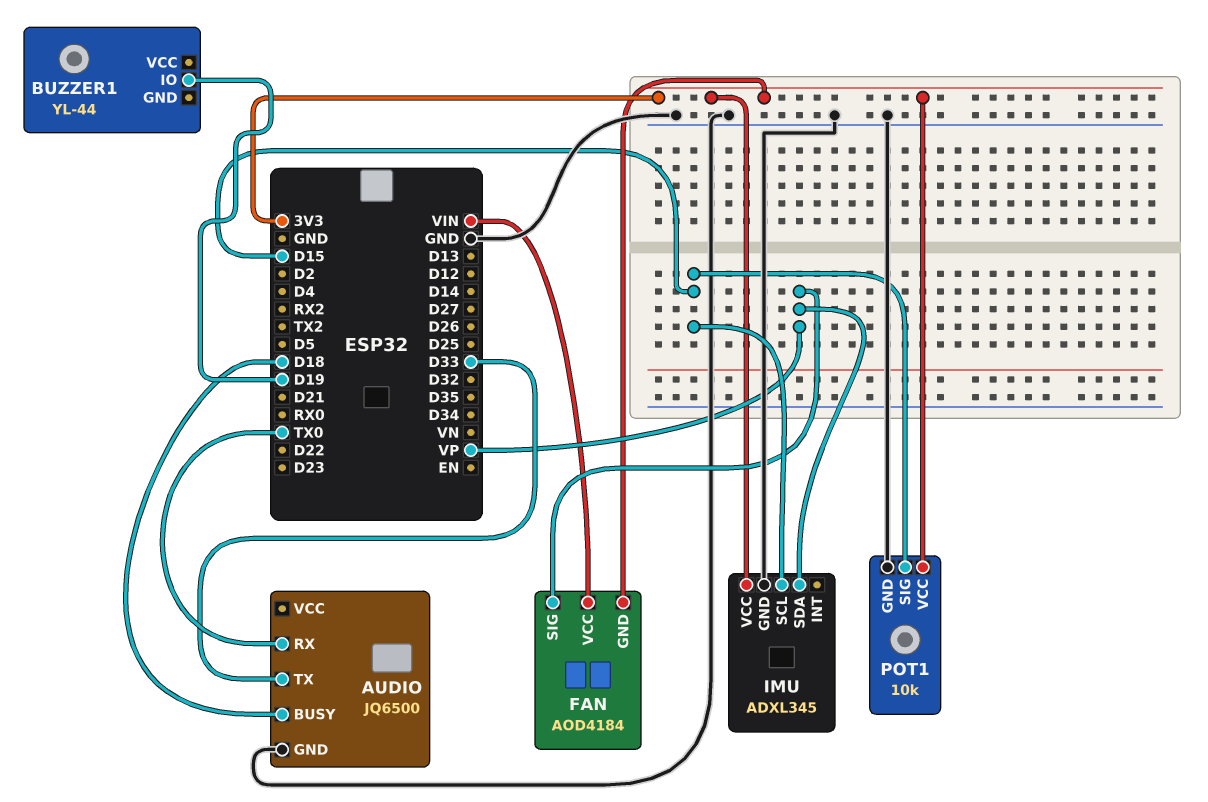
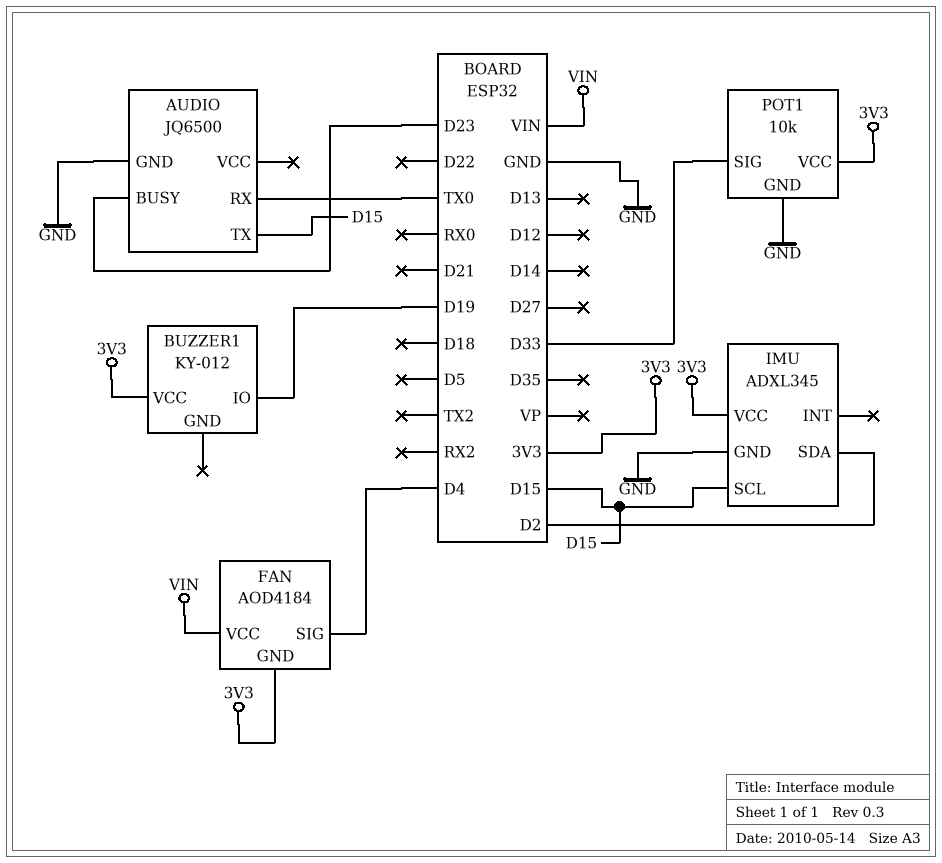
AUDIO pin BUSY: D18 -> D23
AUDIO pin TX: D33 -> D15
BUZZER1: YL-44 -> KY-012
BUZZER1 pin VCC: none -> 3V3
FAN pin SIG: VP -> D4
IMU pin SDA: VP -> D2
POT1 pin SIG: D15 -> D33

